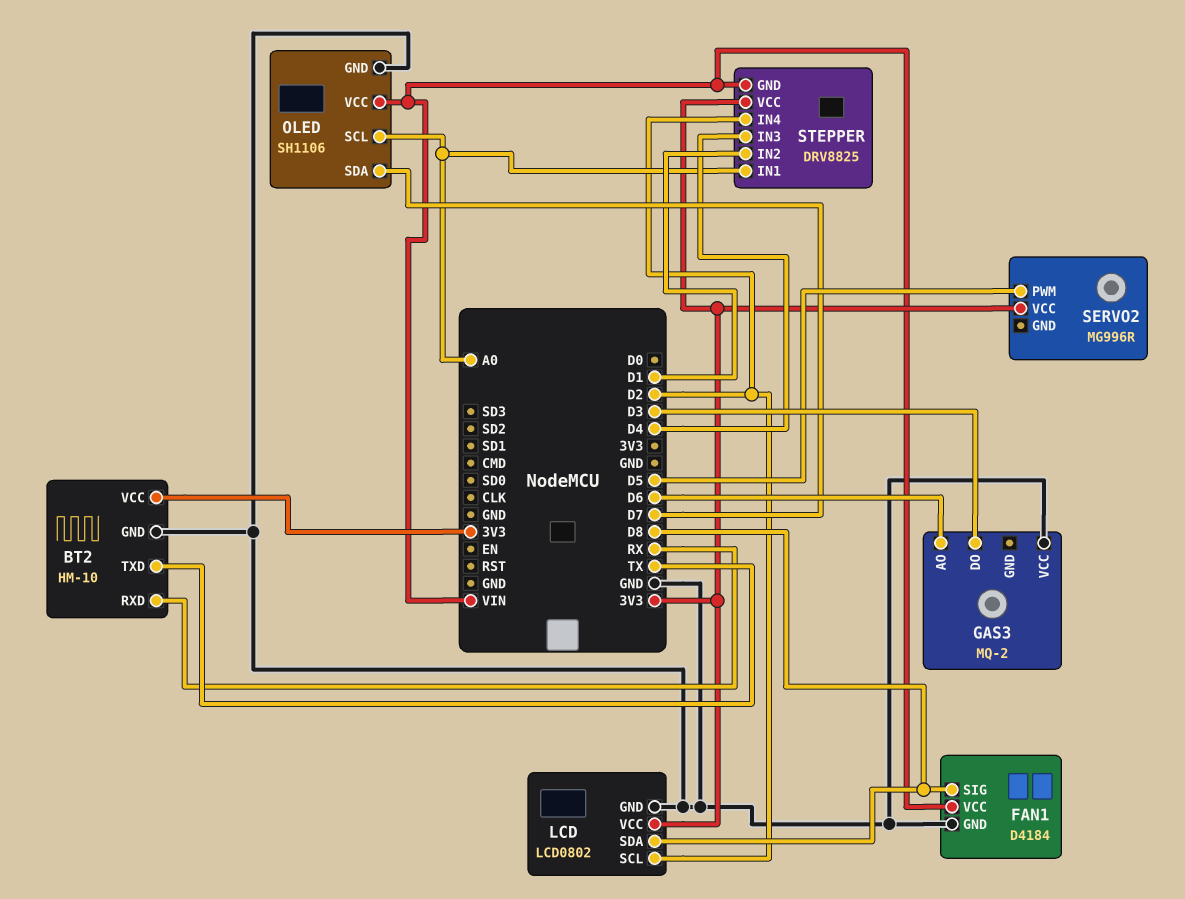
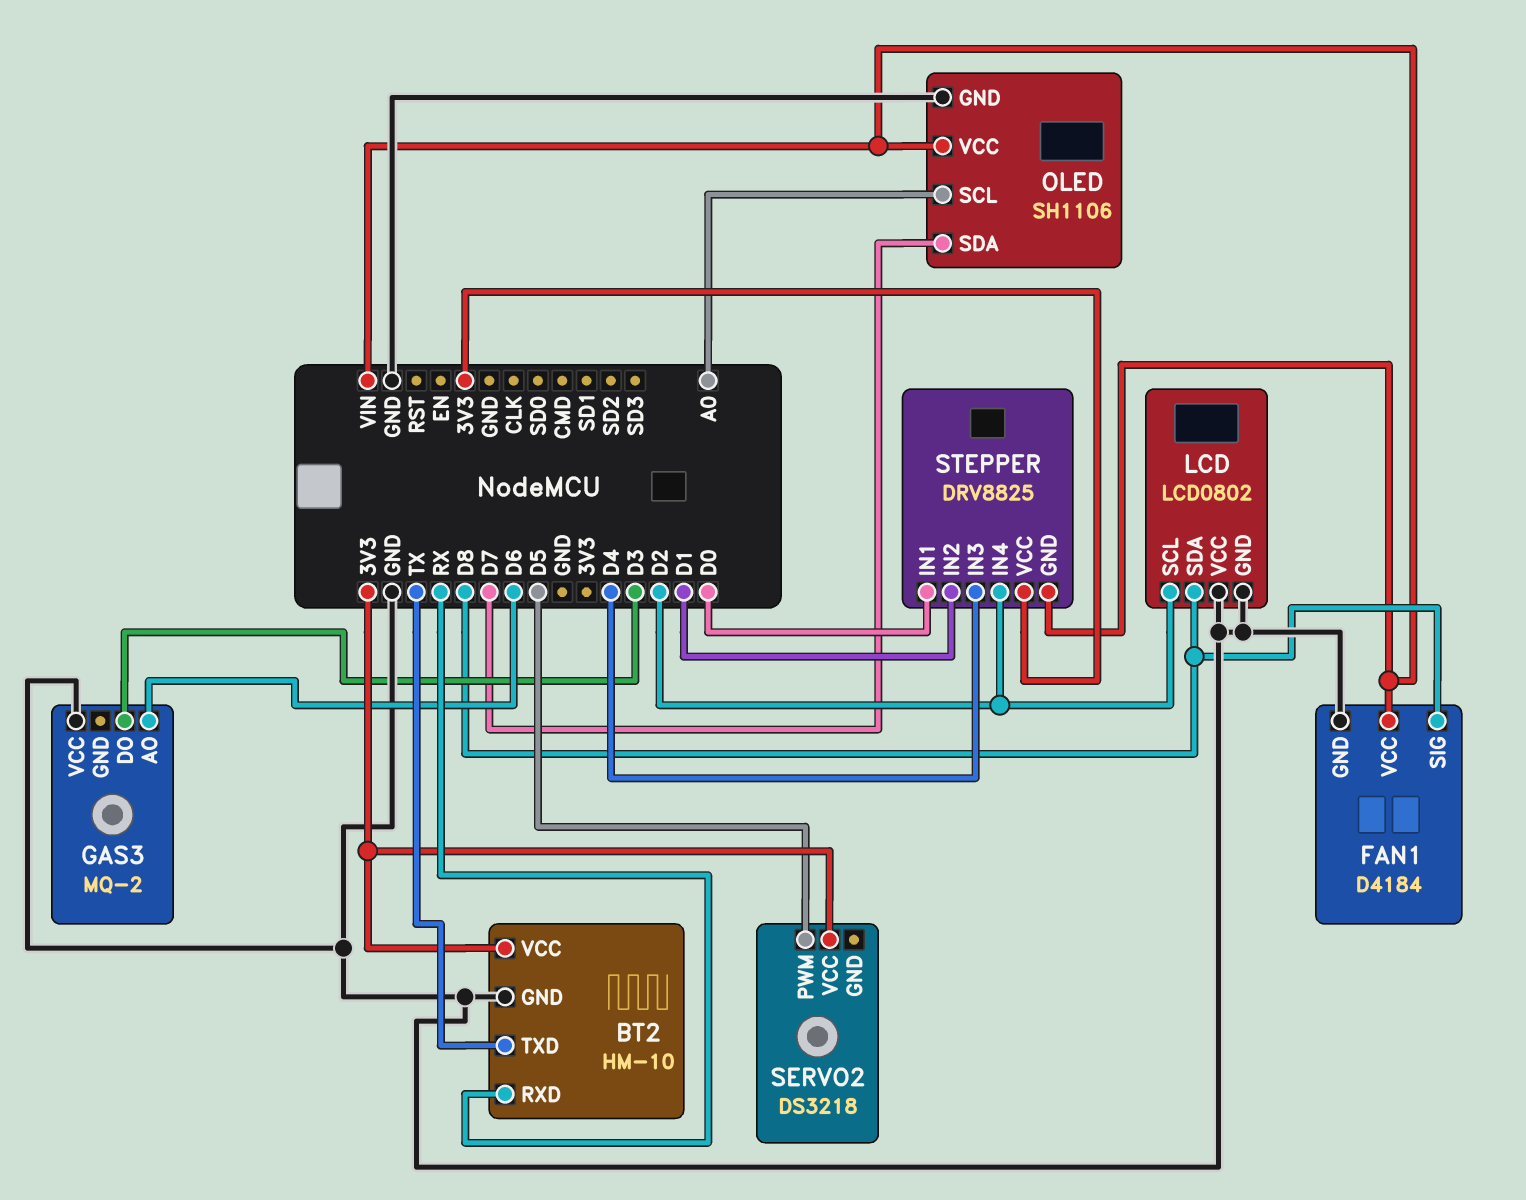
LCD pin VCC: 3V3 -> GND
SERVO2: MG996R -> DS3218
STEPPER pin IN1: A0 -> D0

